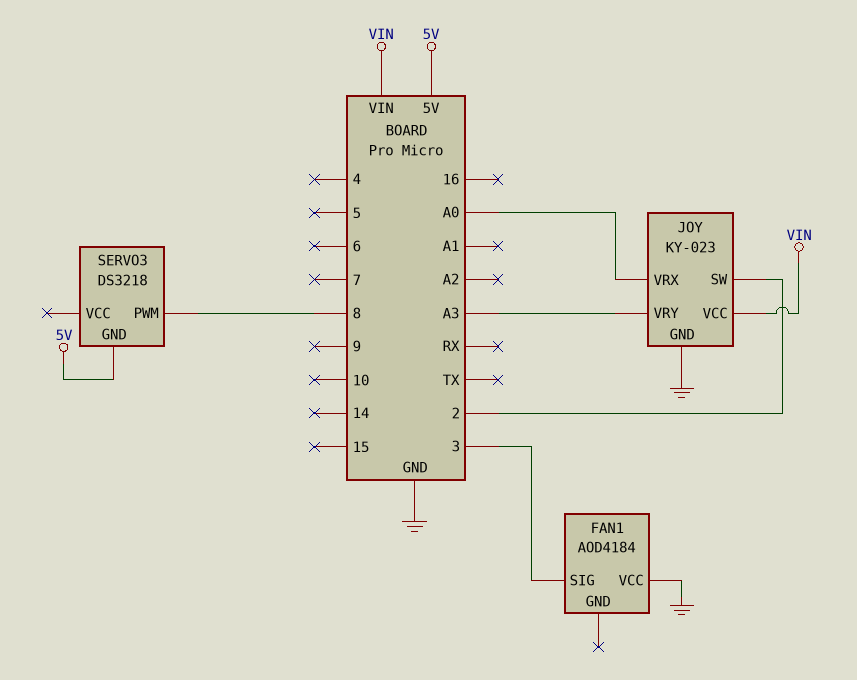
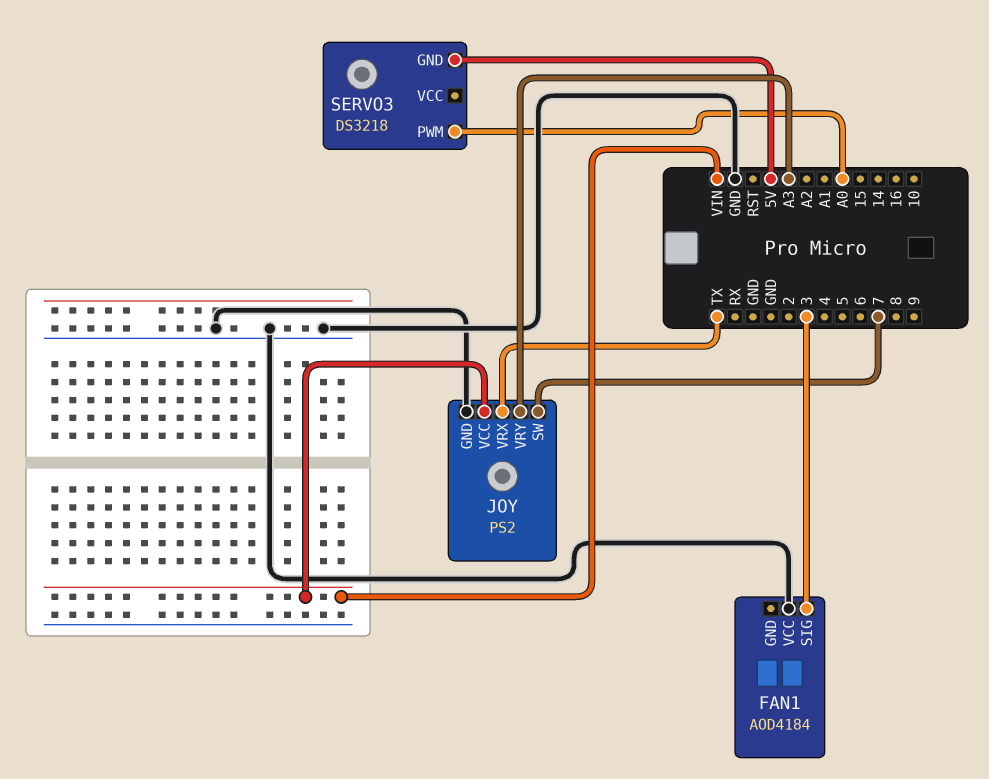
JOY: KY-023 -> PS2
JOY pin SW: 2 -> 7
JOY pin VRX: A0 -> TX
SERVO3 pin PWM: 8 -> A0

